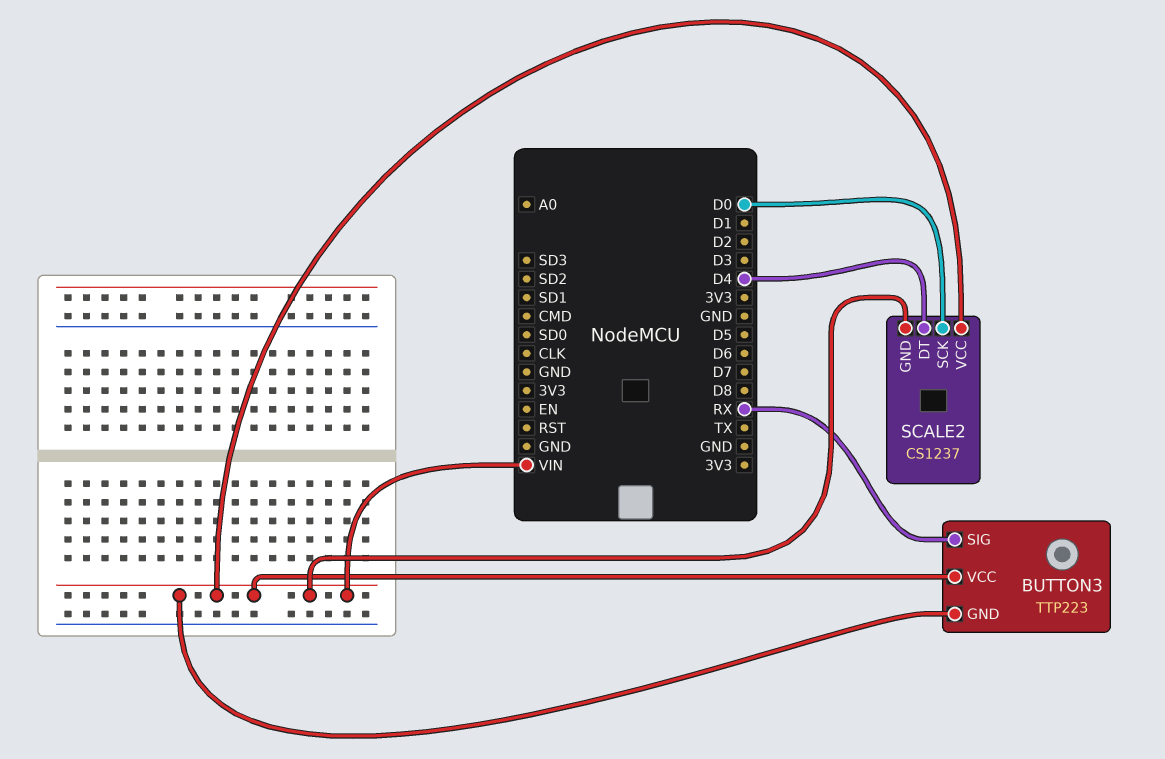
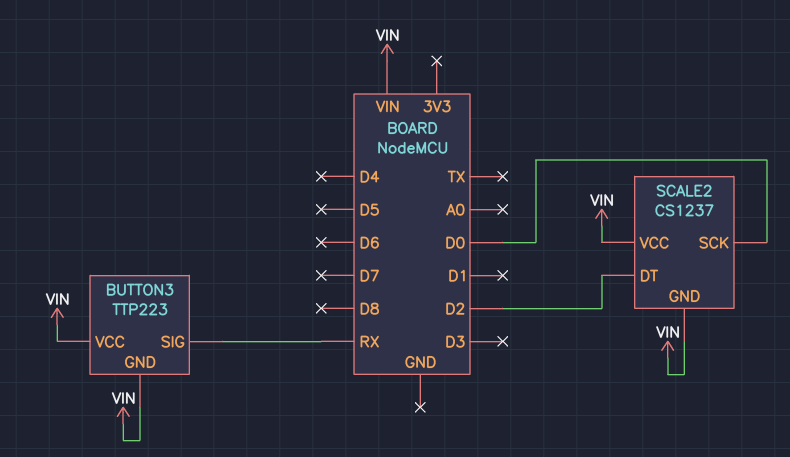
SCALE2 pin DT: D4 -> D2

